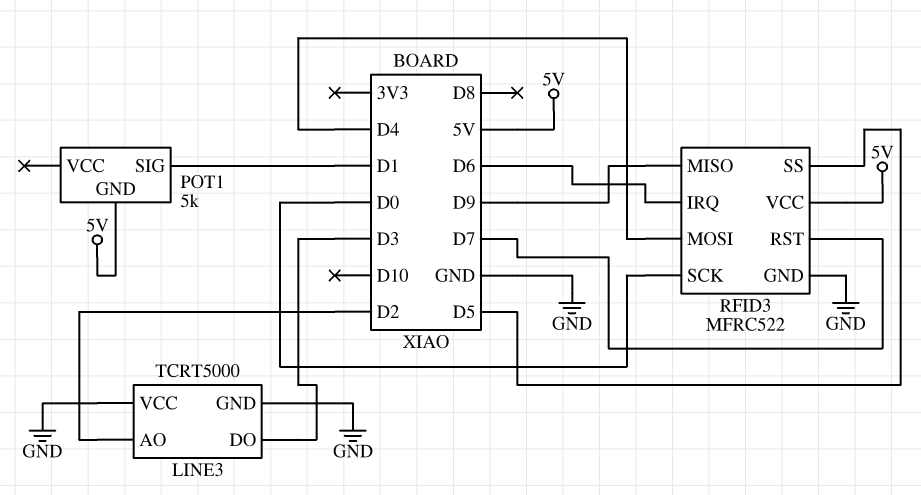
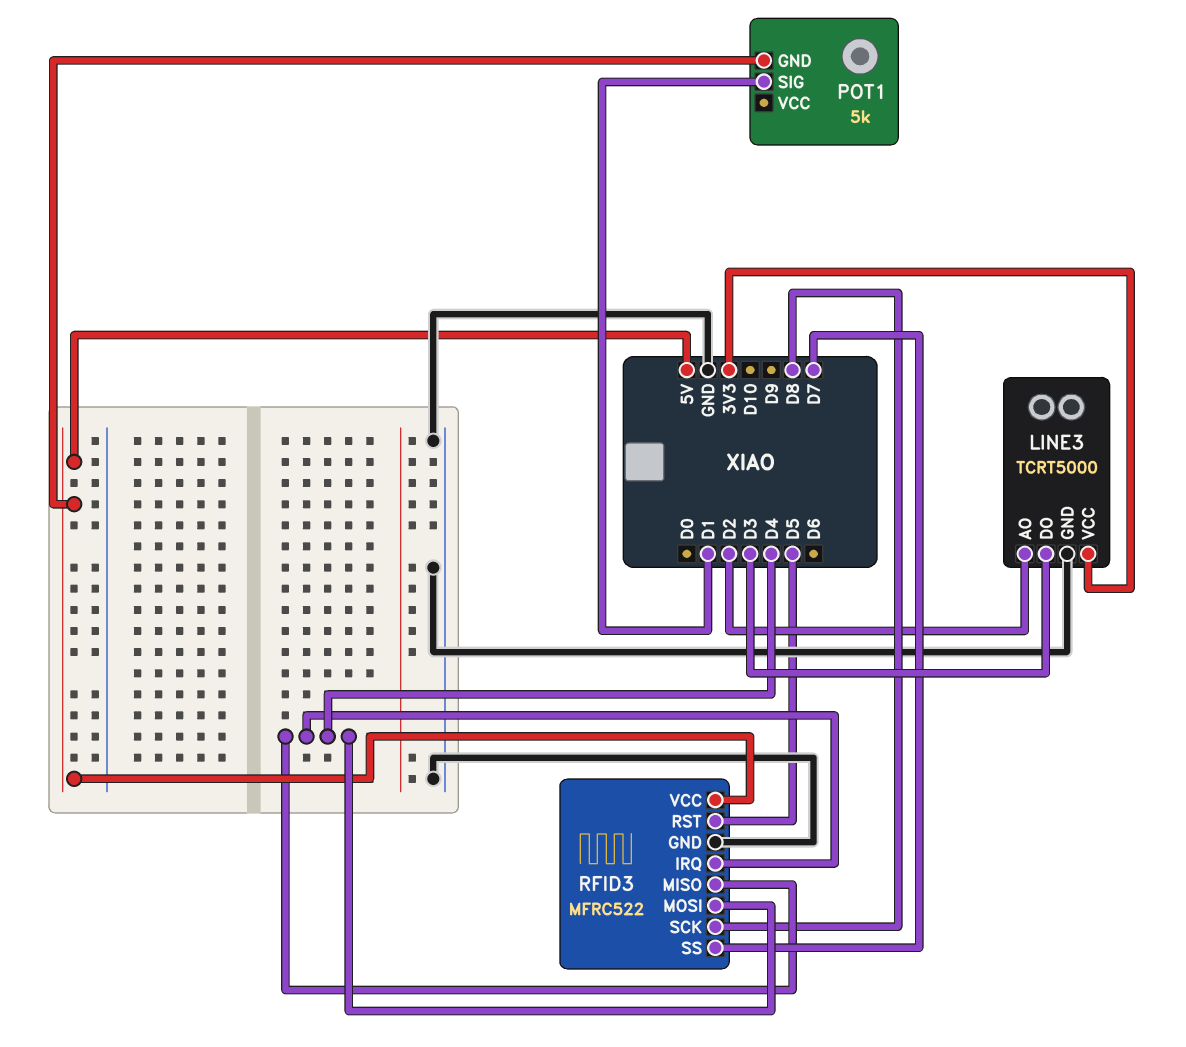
LINE3 pin VCC: GND -> 3V3
RFID3 pin IRQ: D6 -> D4
RFID3 pin MISO: D9 -> D4
RFID3 pin RST: D7 -> D5
RFID3 pin SCK: D0 -> D8
RFID3 pin SS: D5 -> D7

